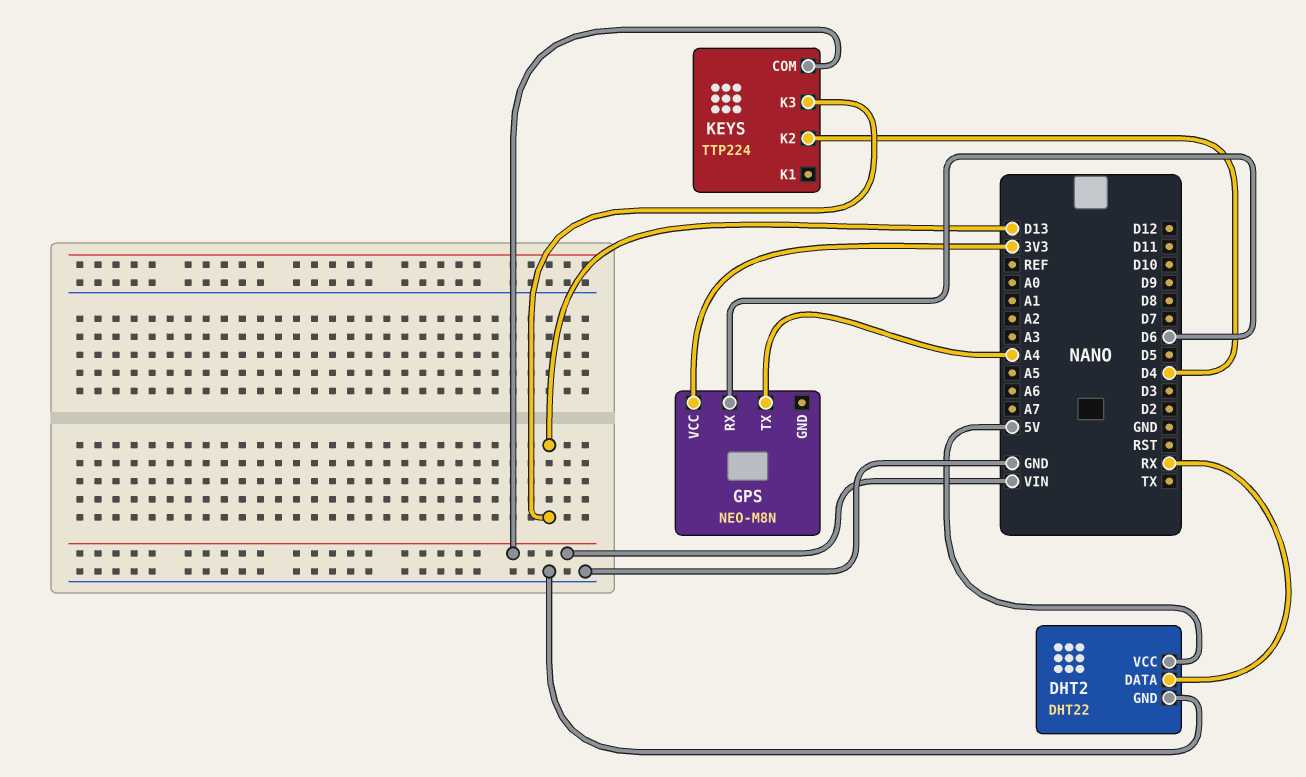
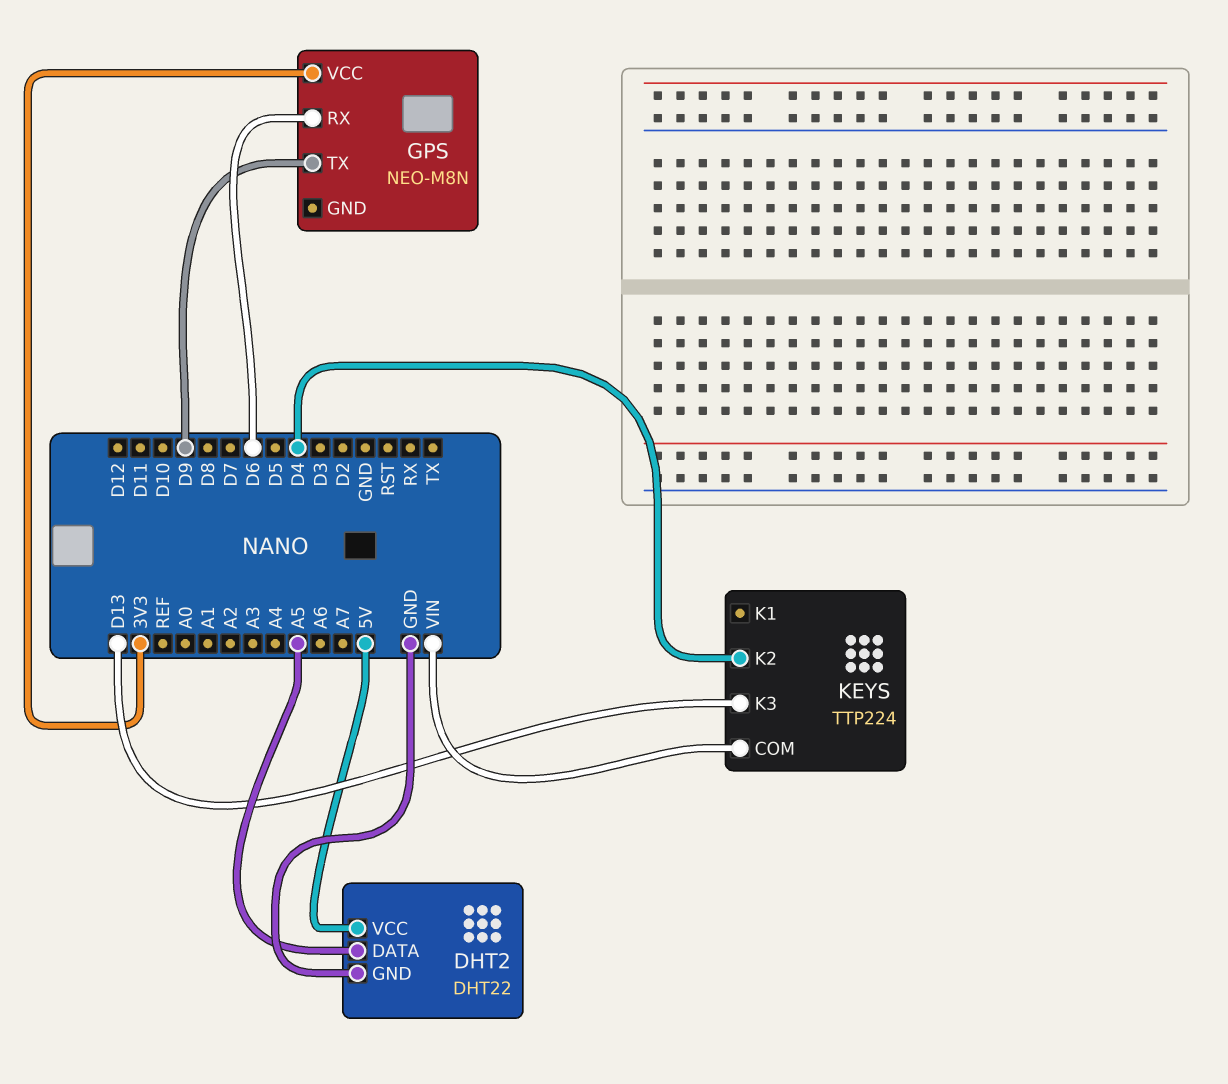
DHT2 pin DATA: RX -> A5
GPS pin TX: A4 -> D9

